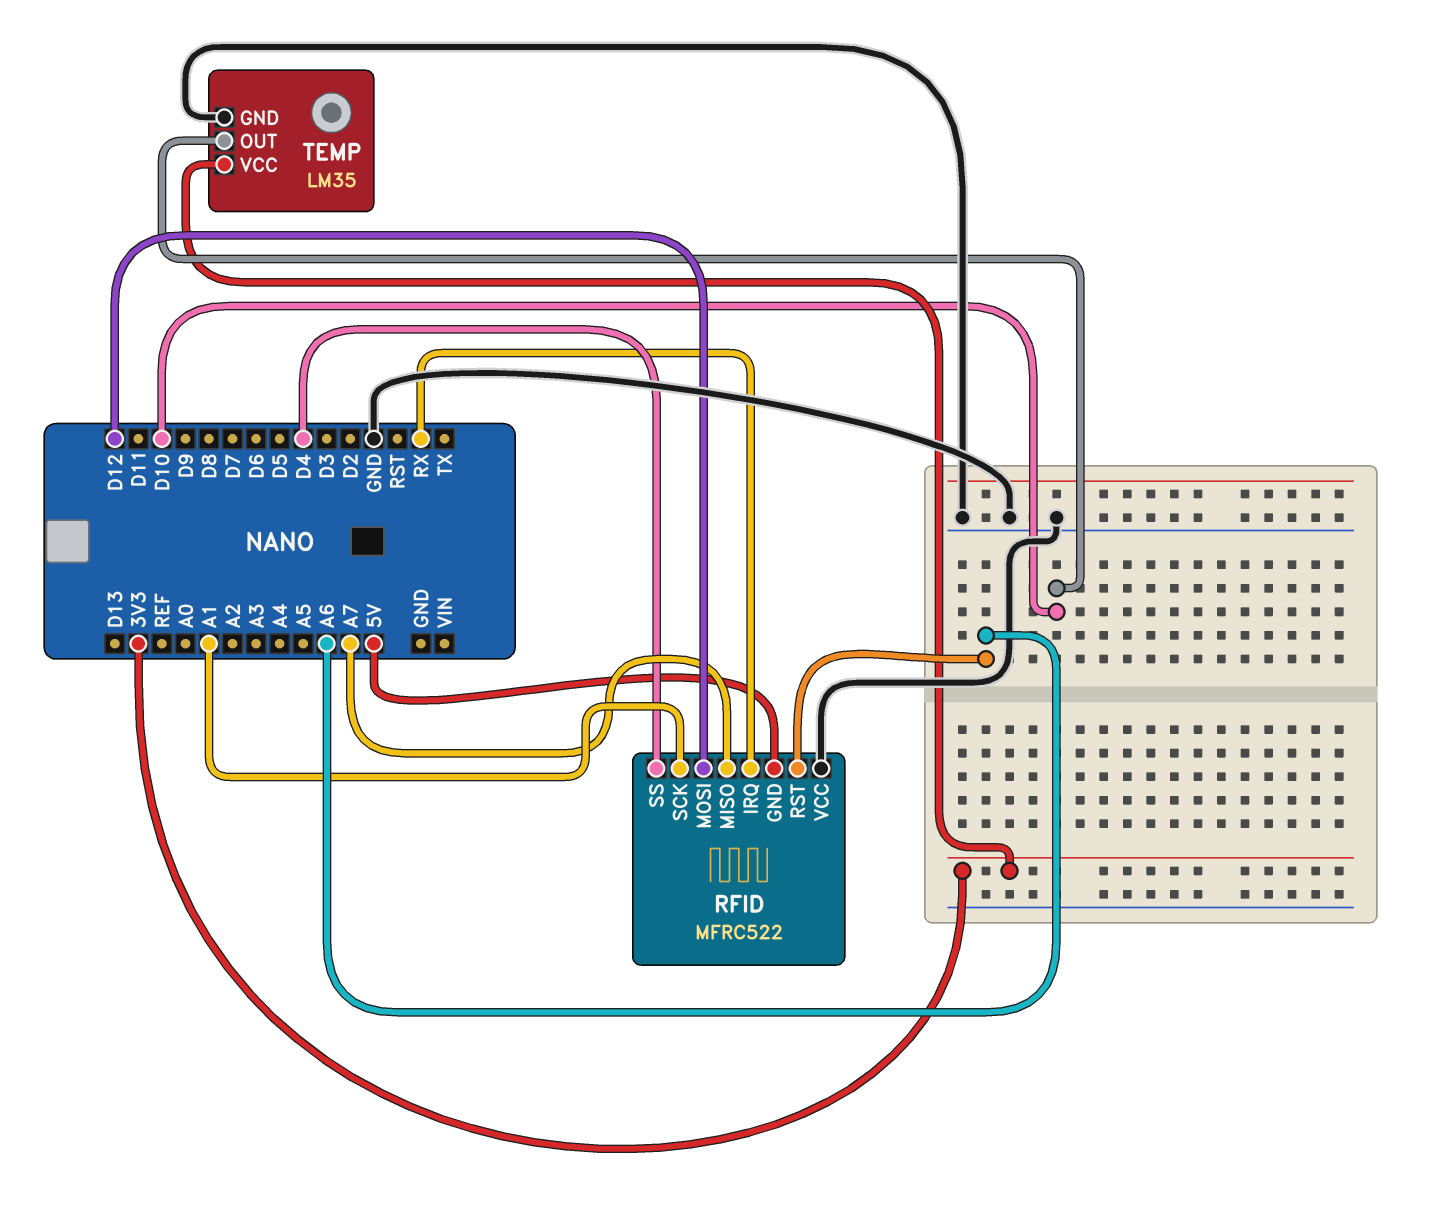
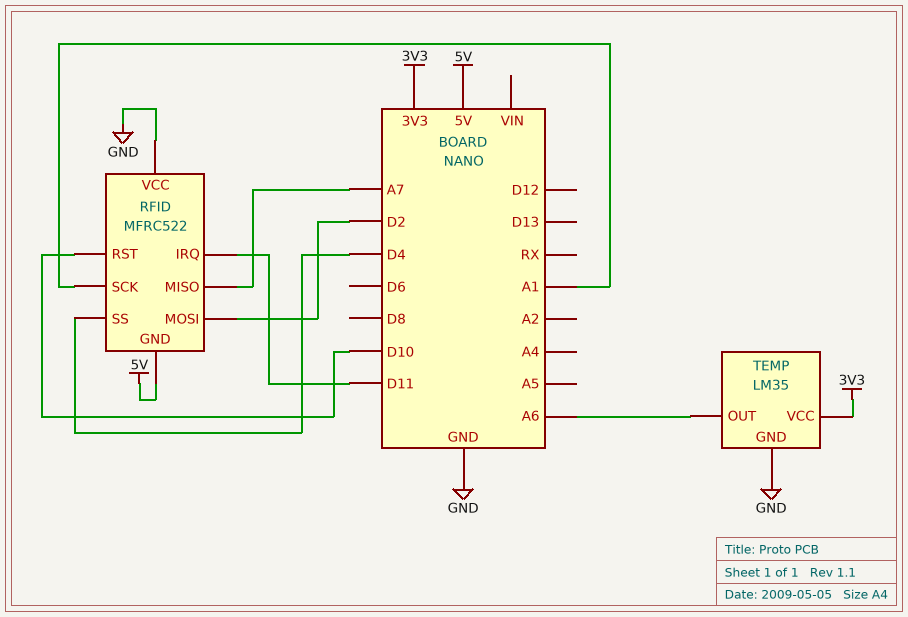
RFID pin IRQ: RX -> D11
RFID pin MOSI: D12 -> D2
RFID pin RST: A6 -> D10
TEMP pin OUT: D10 -> A6

